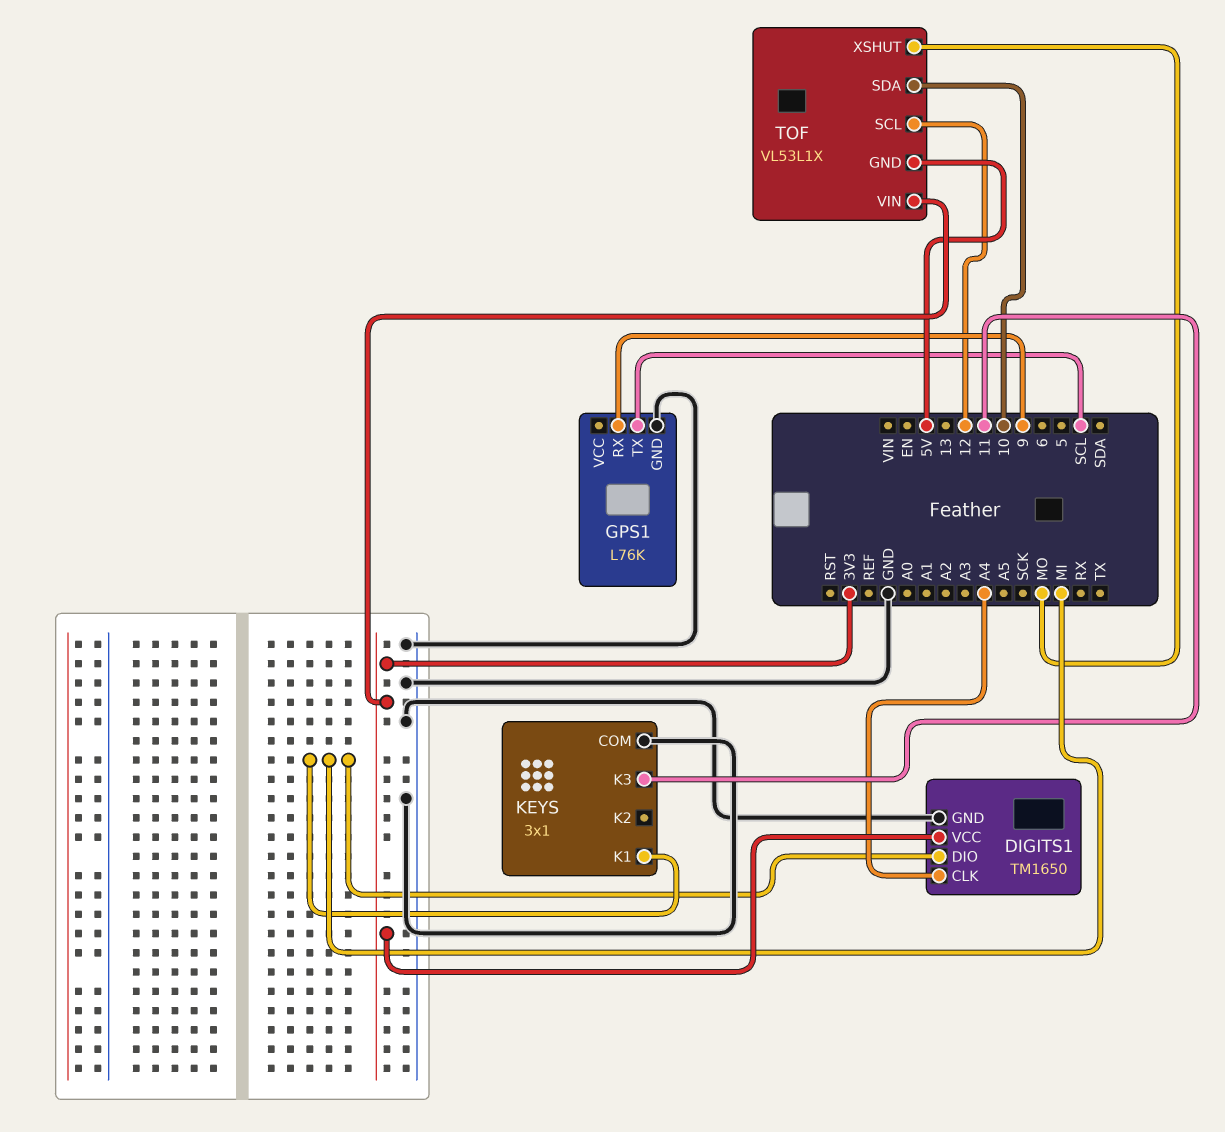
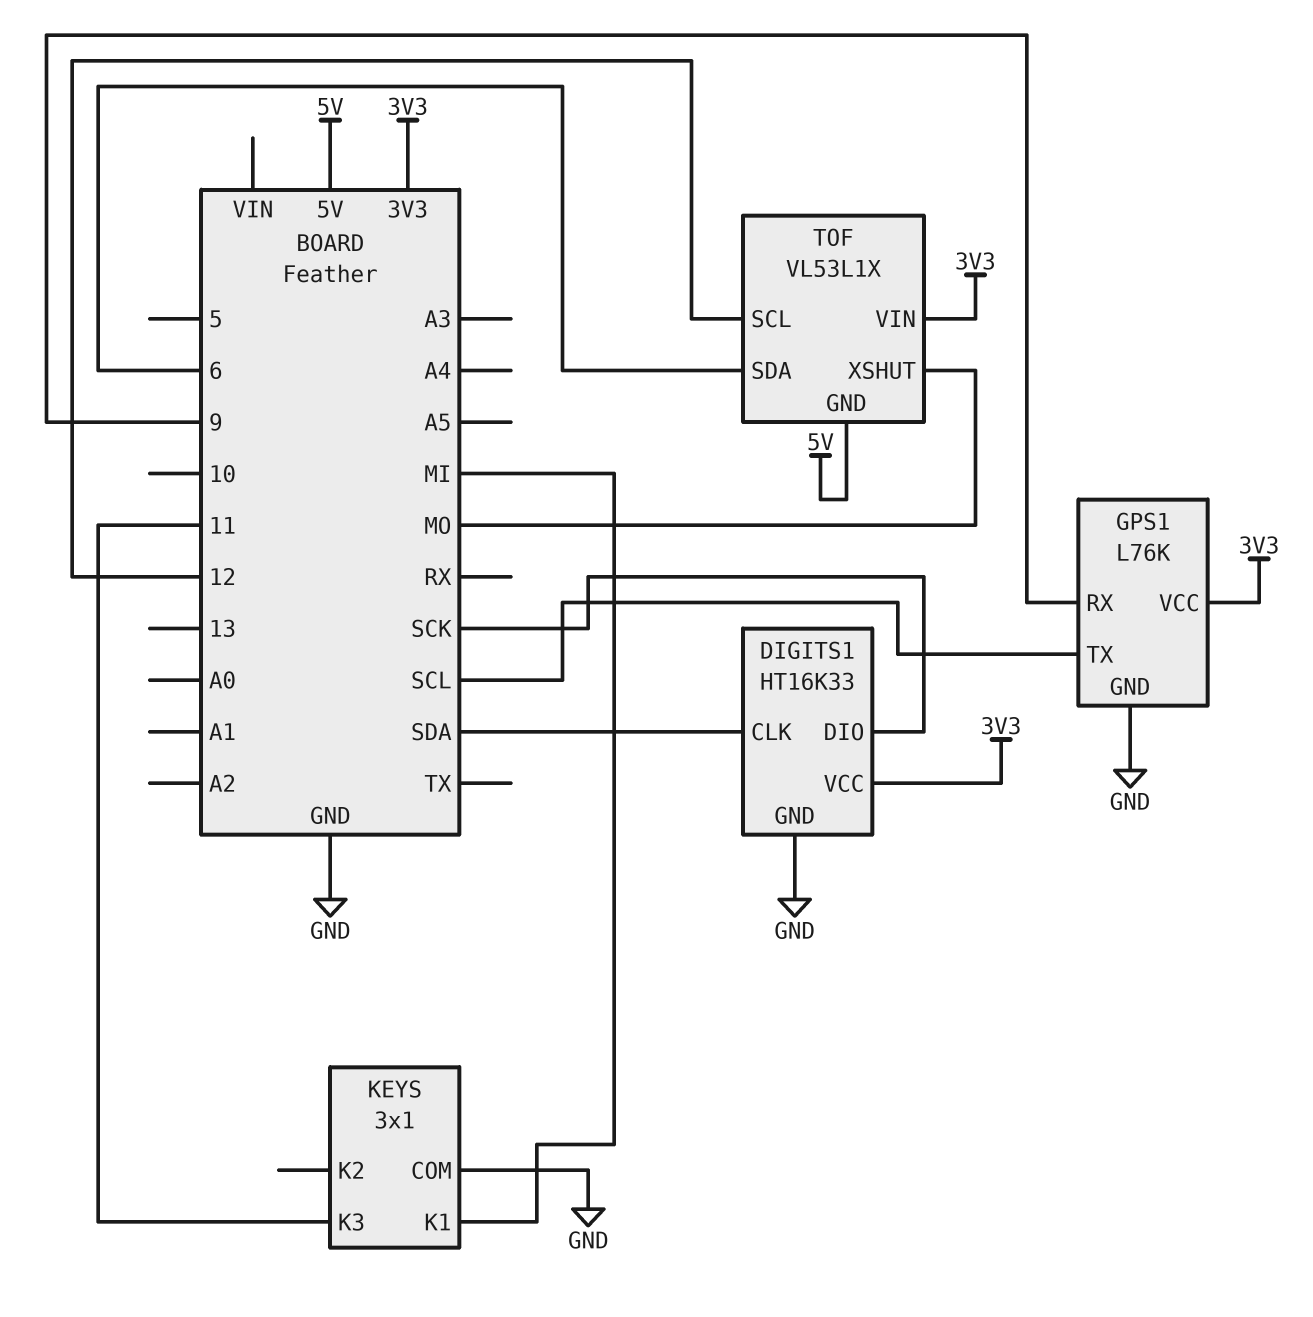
DIGITS1: TM1650 -> HT16K33
DIGITS1 pin CLK: A4 -> SDA
DIGITS1 pin DIO: MI -> SCK
GPS1 pin VCC: none -> 3V3
TOF pin SDA: 10 -> 6

